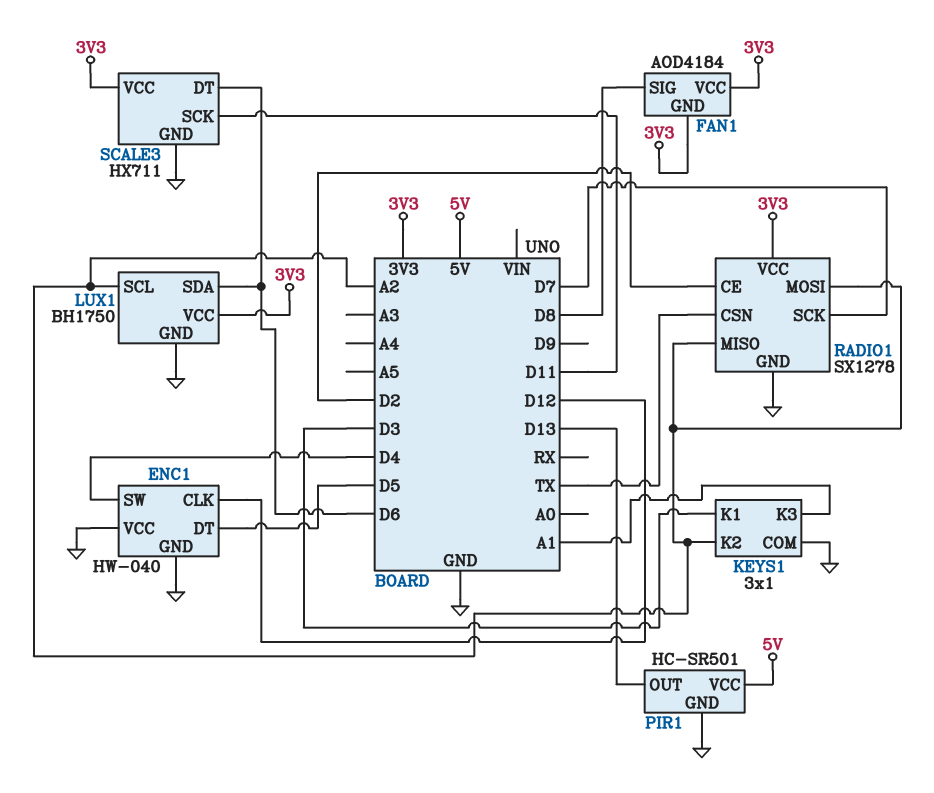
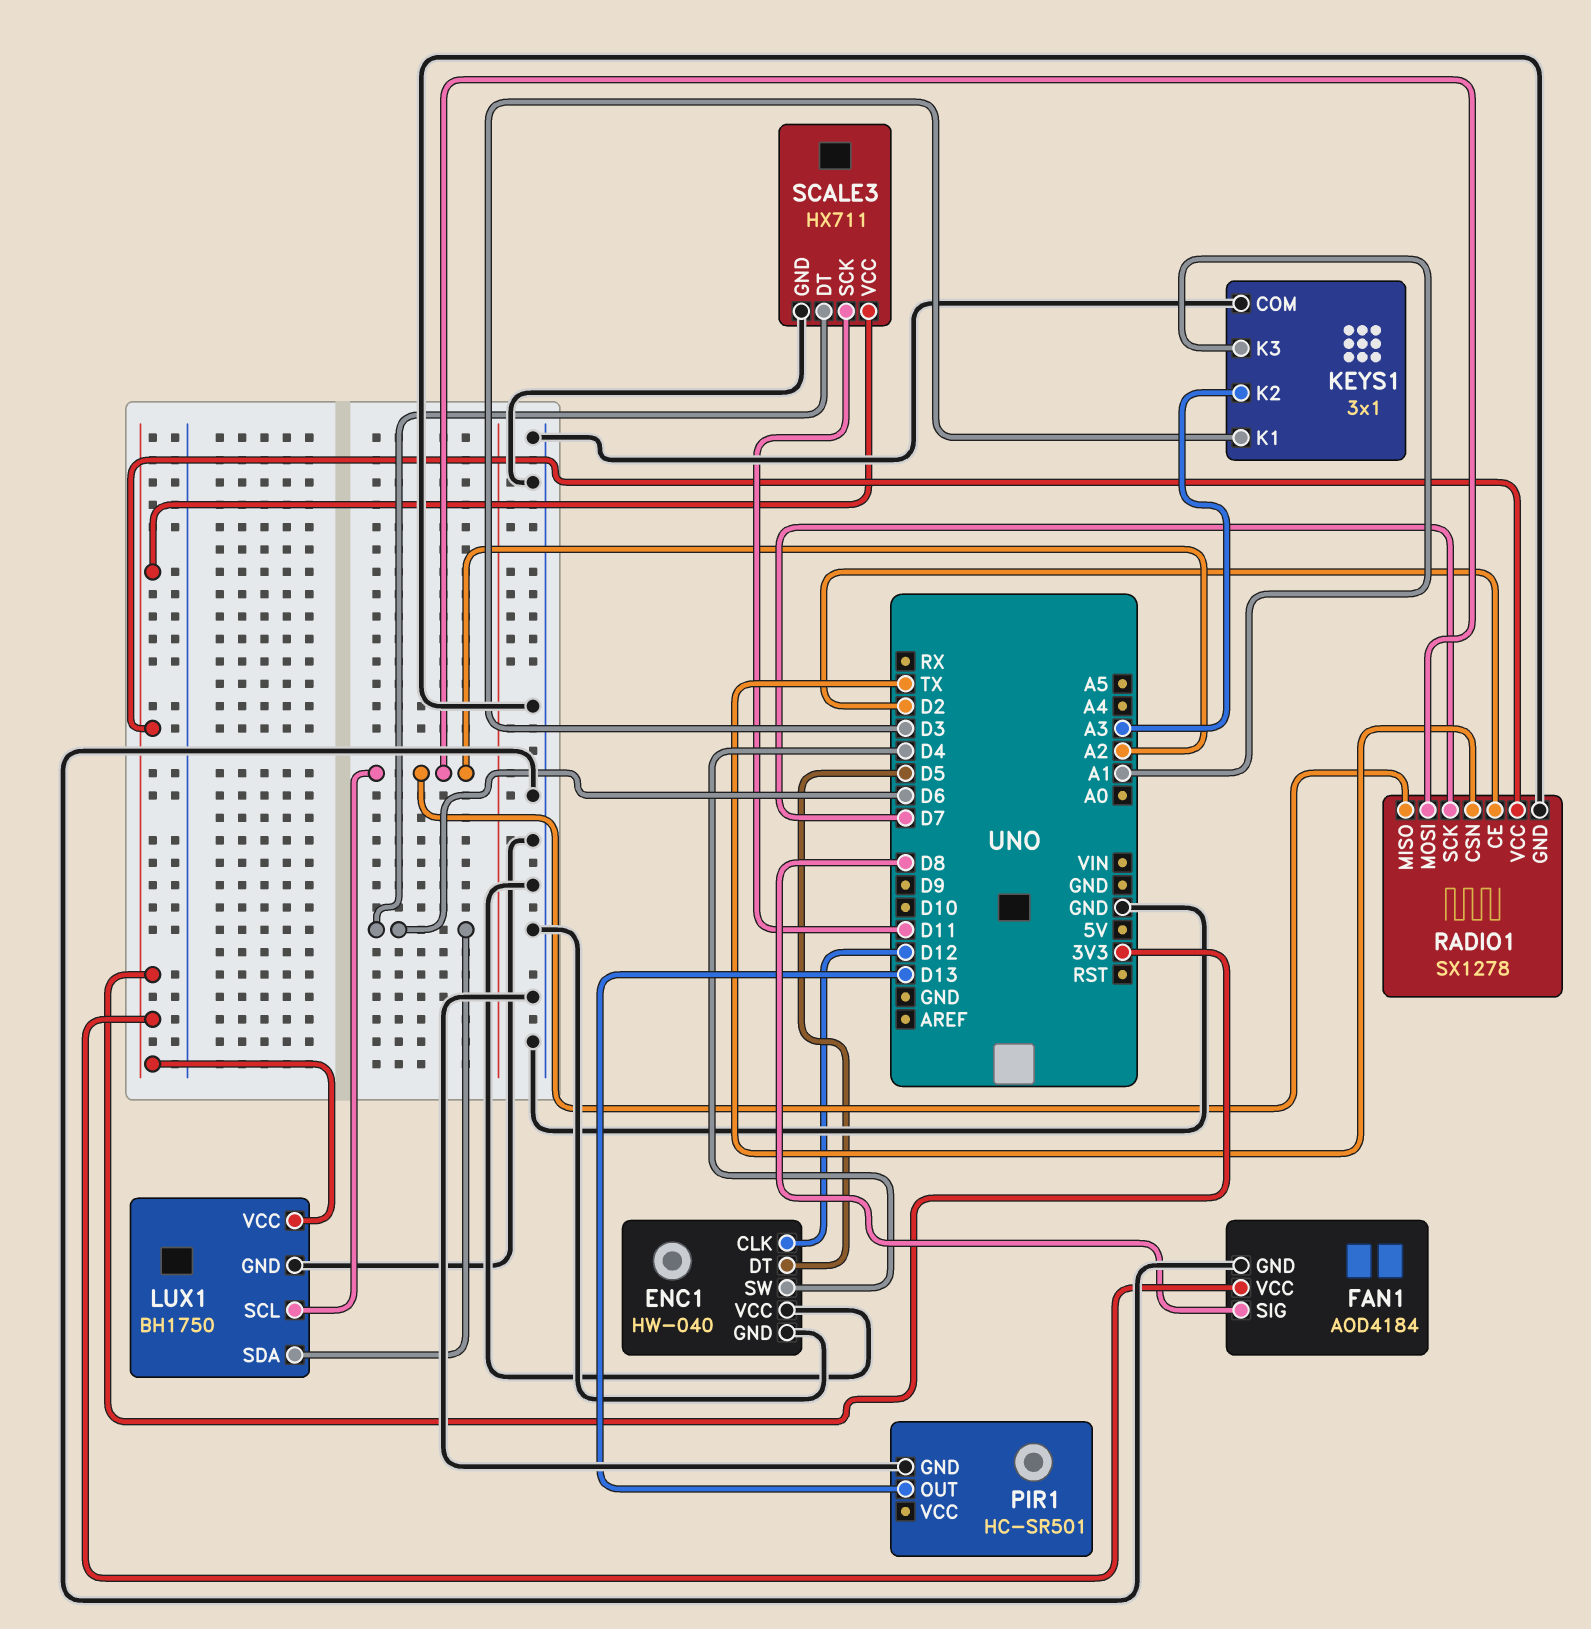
FAN1 pin GND: 3V3 -> GND
KEYS1 pin K2: A2 -> A3
PIR1 pin VCC: 5V -> none

